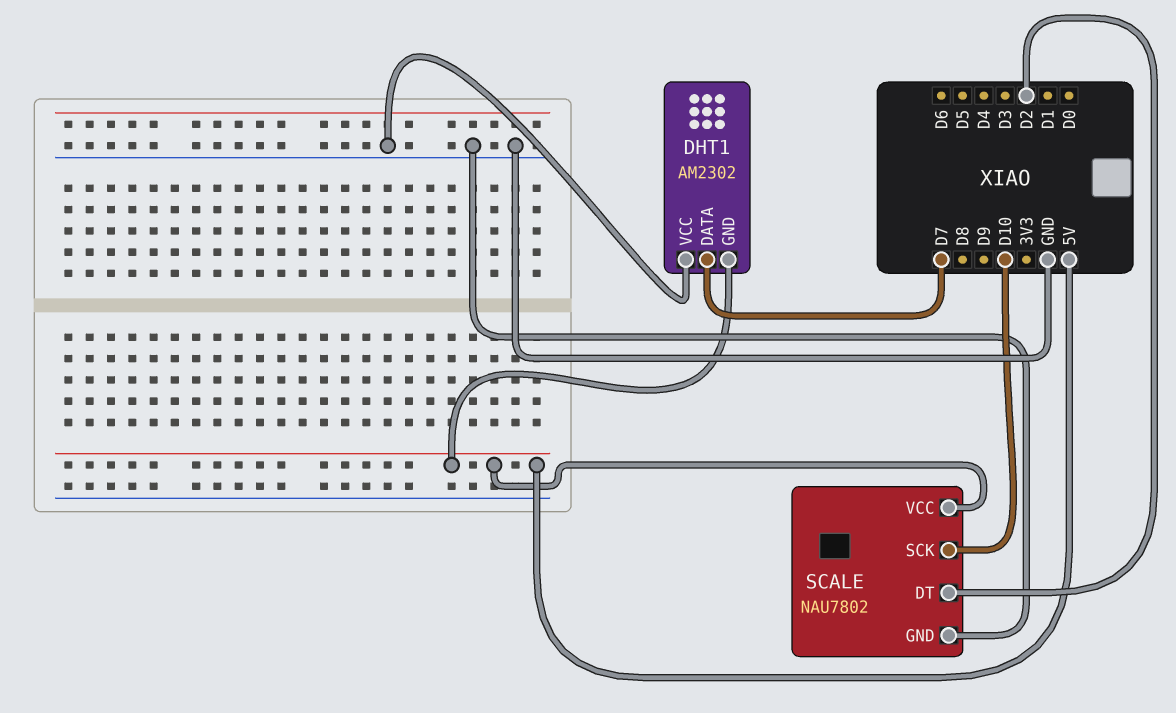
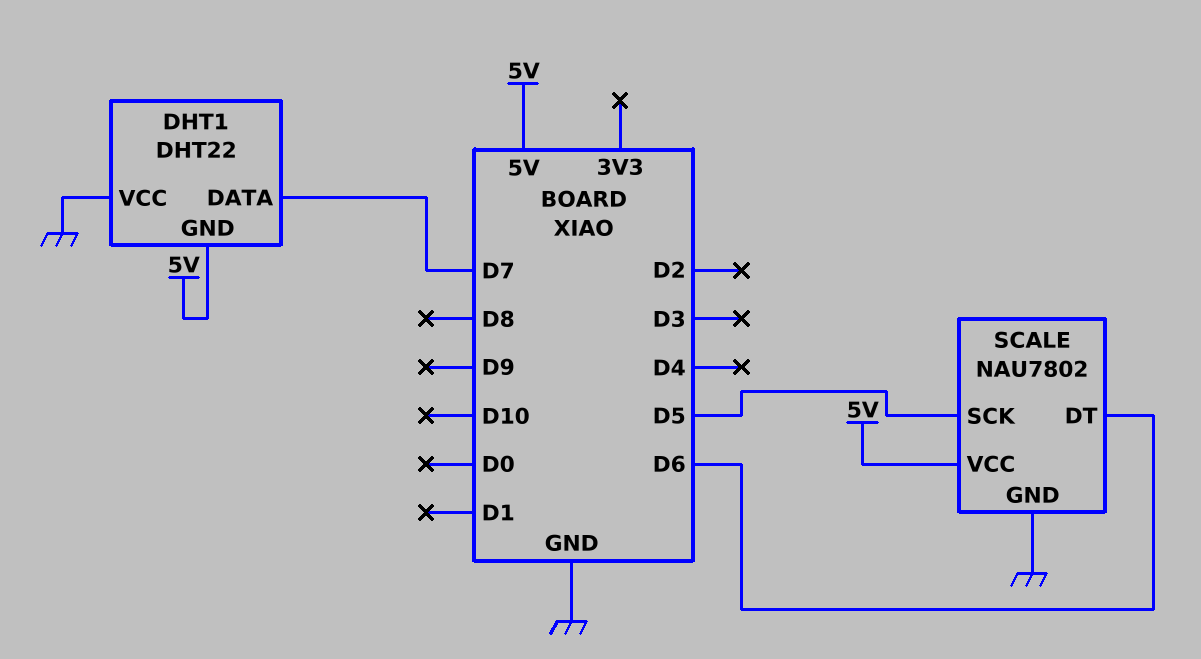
DHT1: AM2302 -> DHT22
SCALE pin DT: D2 -> D6
SCALE pin SCK: D10 -> D5

